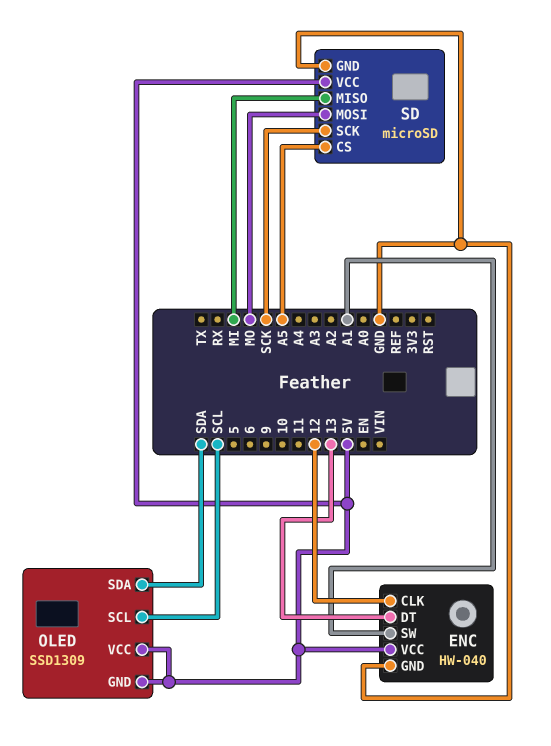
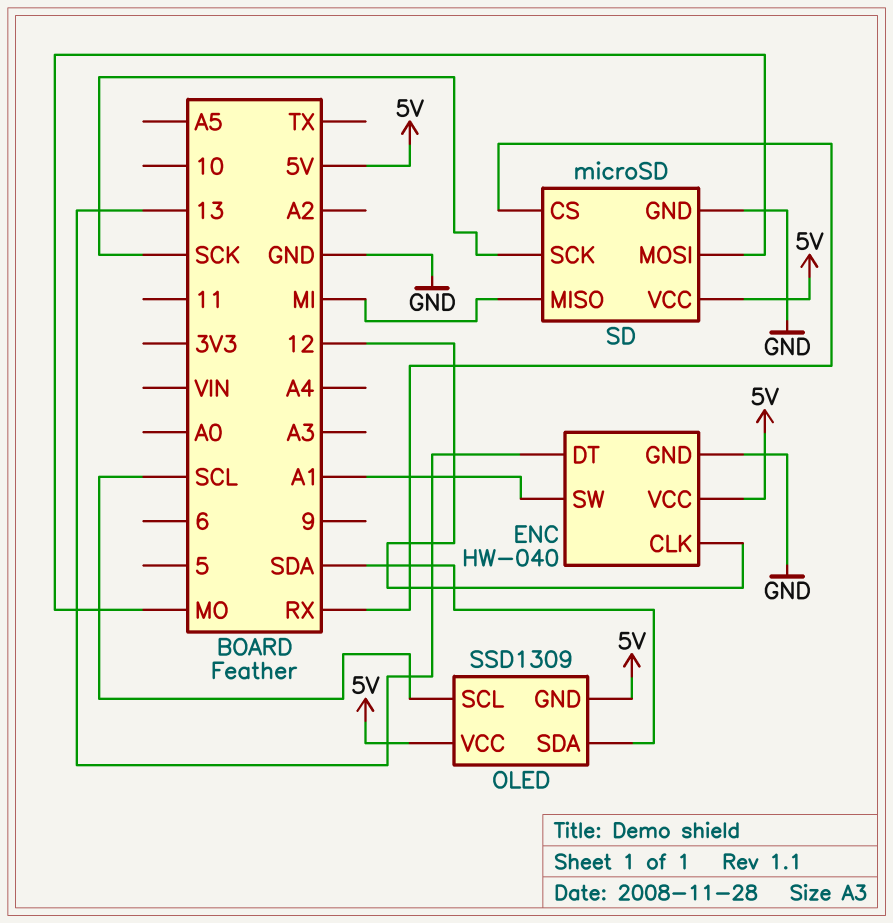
SD pin CS: A5 -> RX

